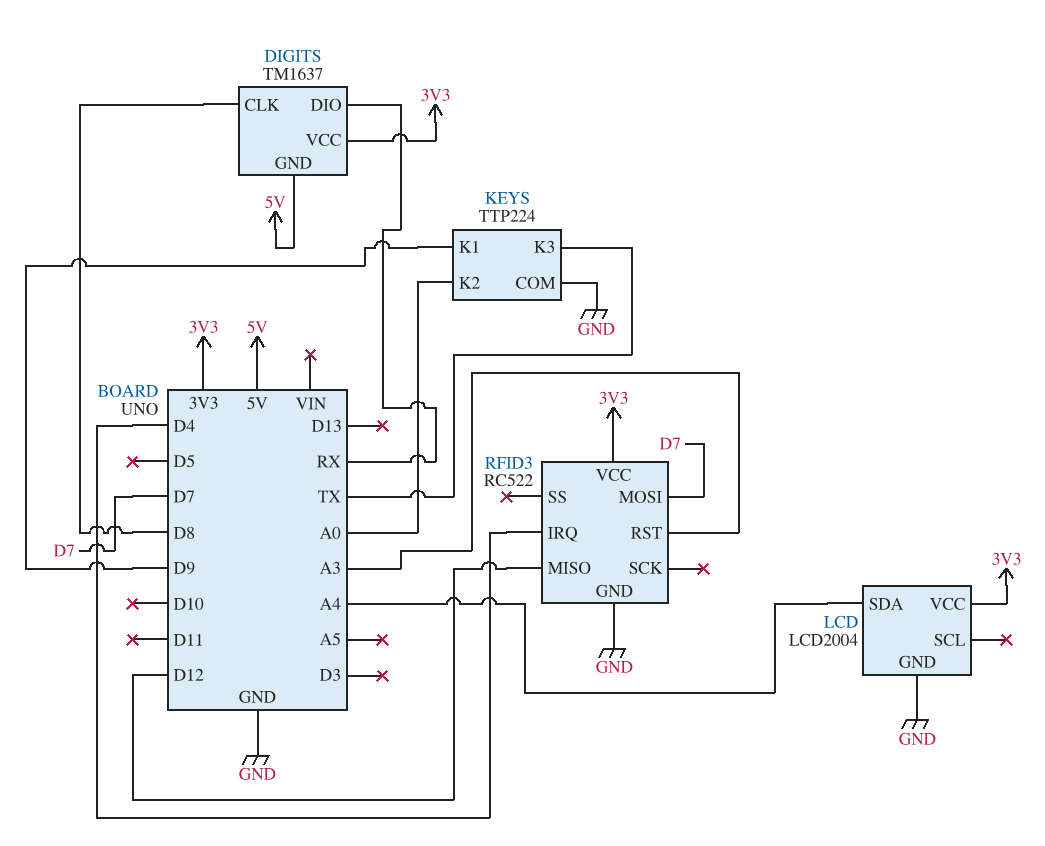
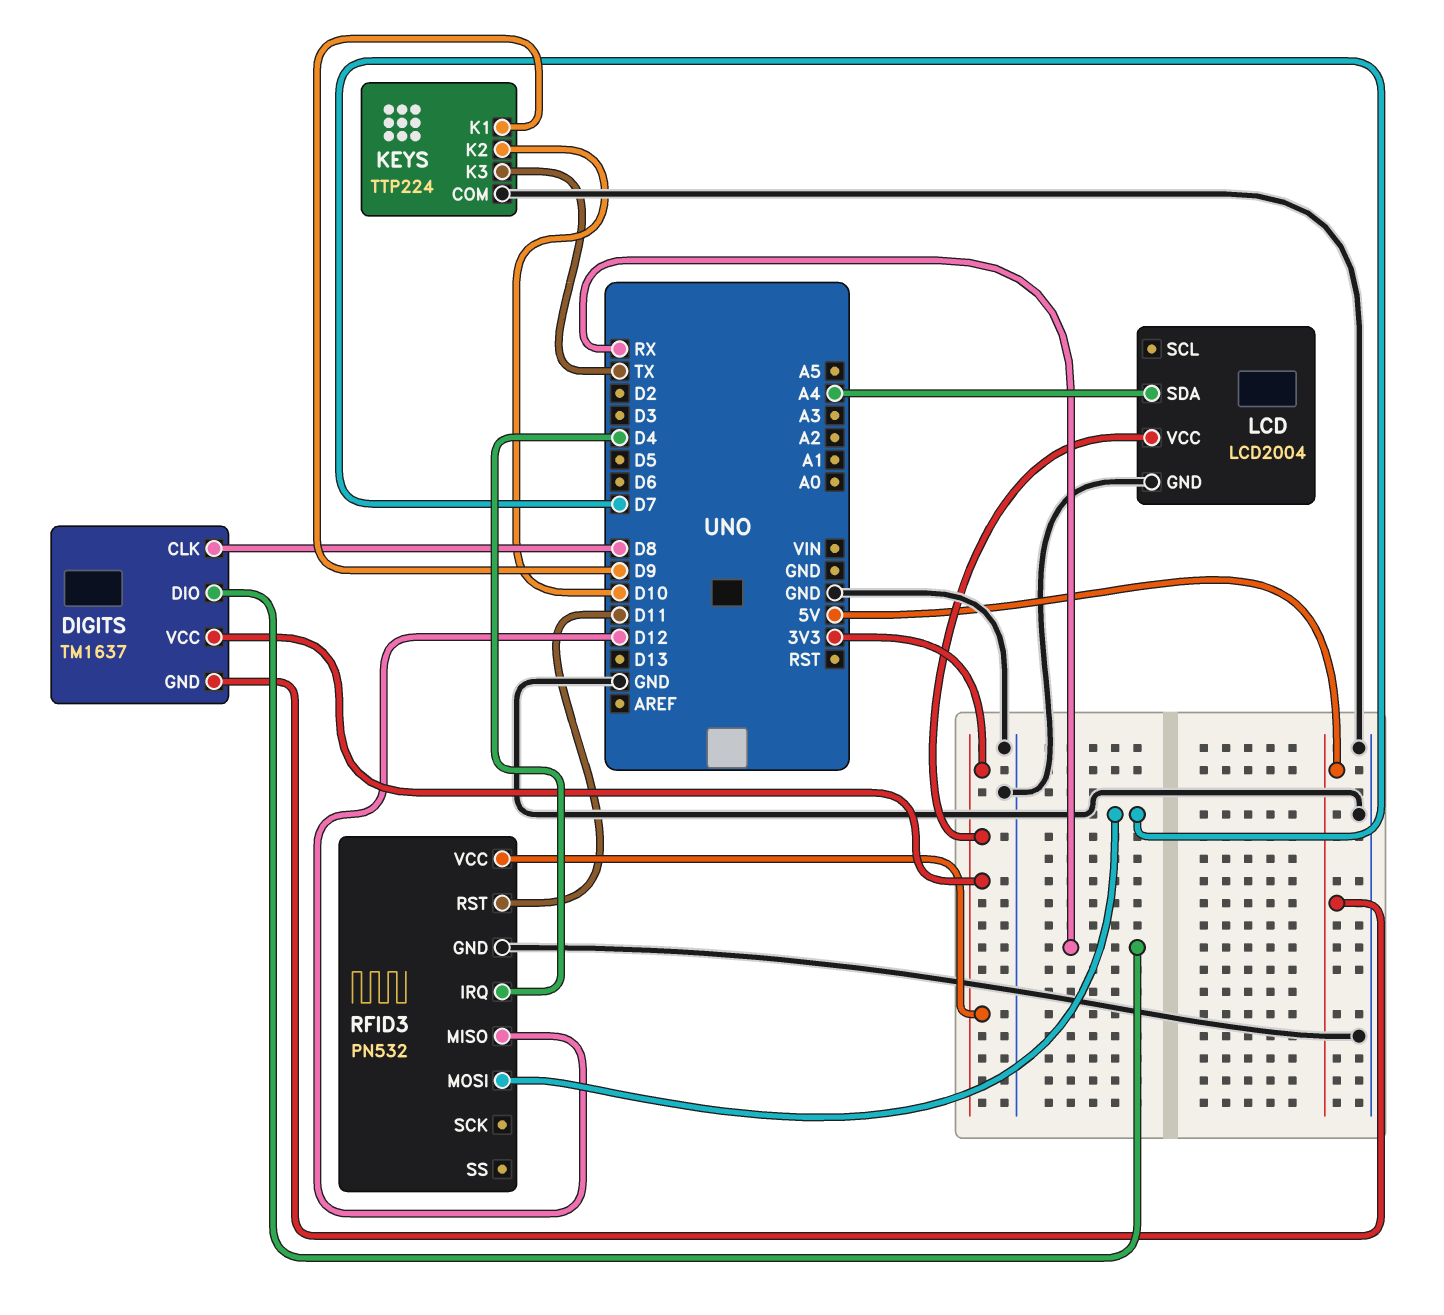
KEYS pin K2: A0 -> D10
RFID3: RC522 -> PN532
RFID3 pin RST: A3 -> D11

